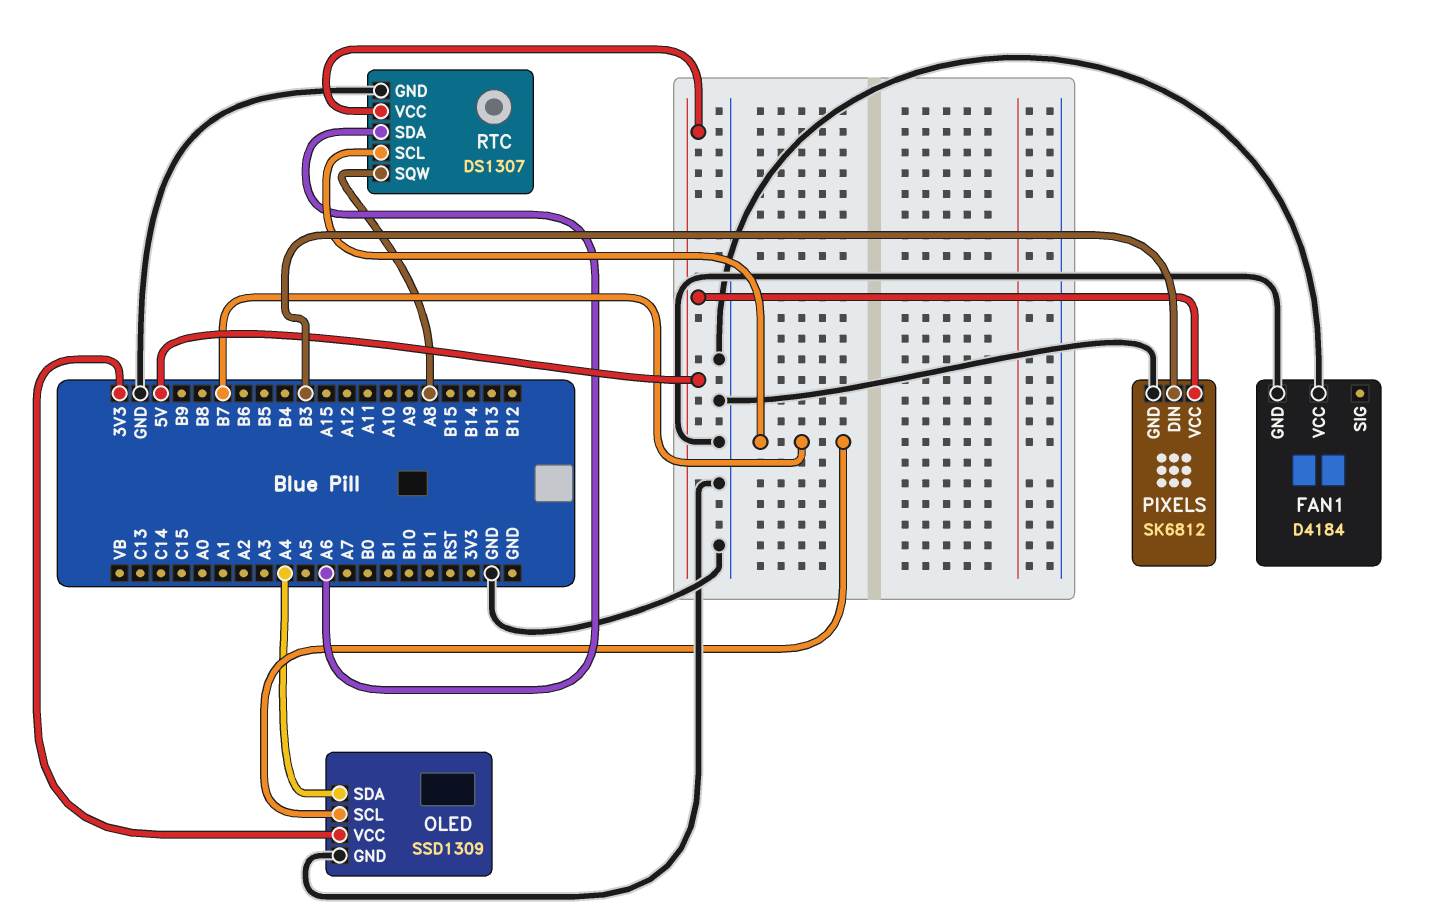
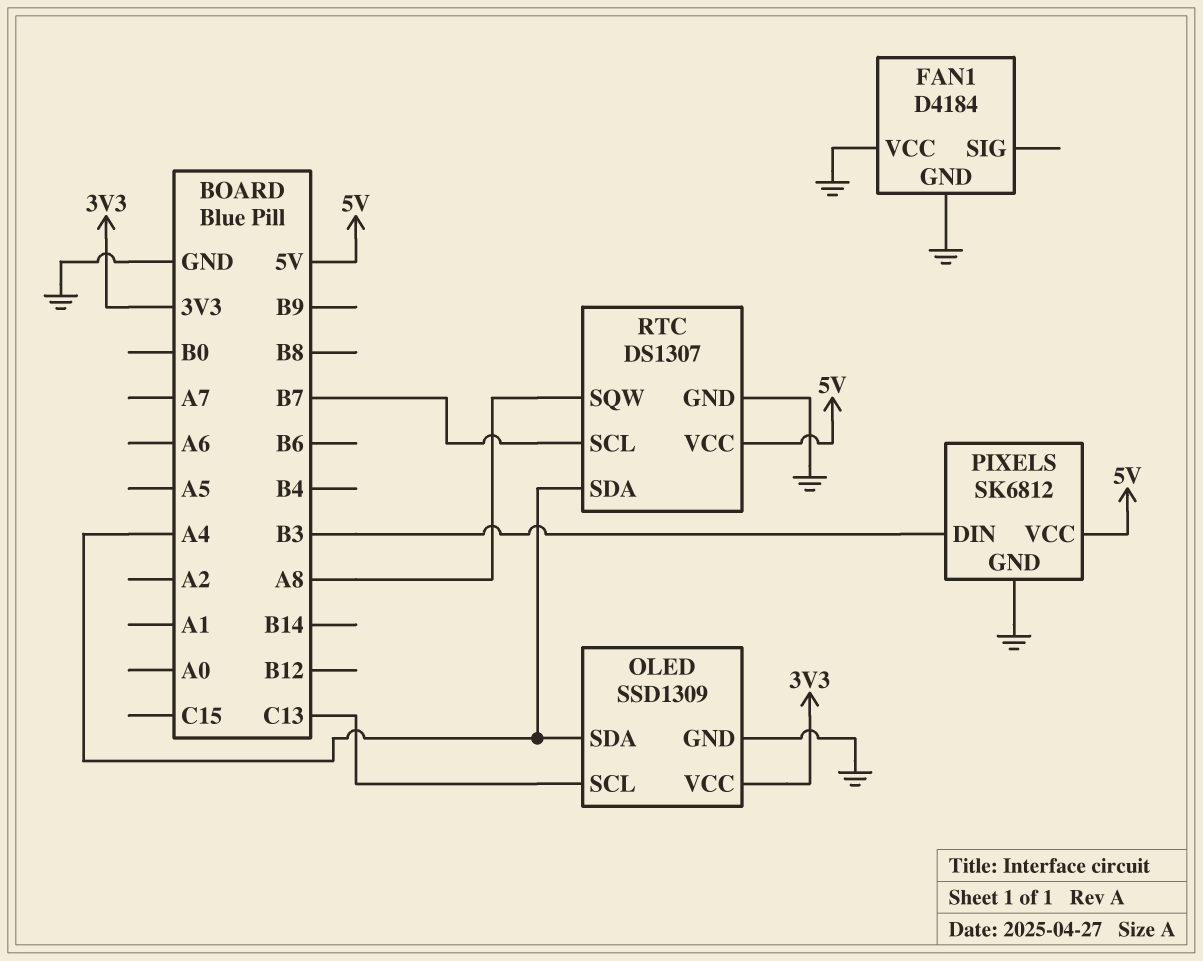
OLED pin SCL: B7 -> C13
RTC pin SDA: A6 -> A4

